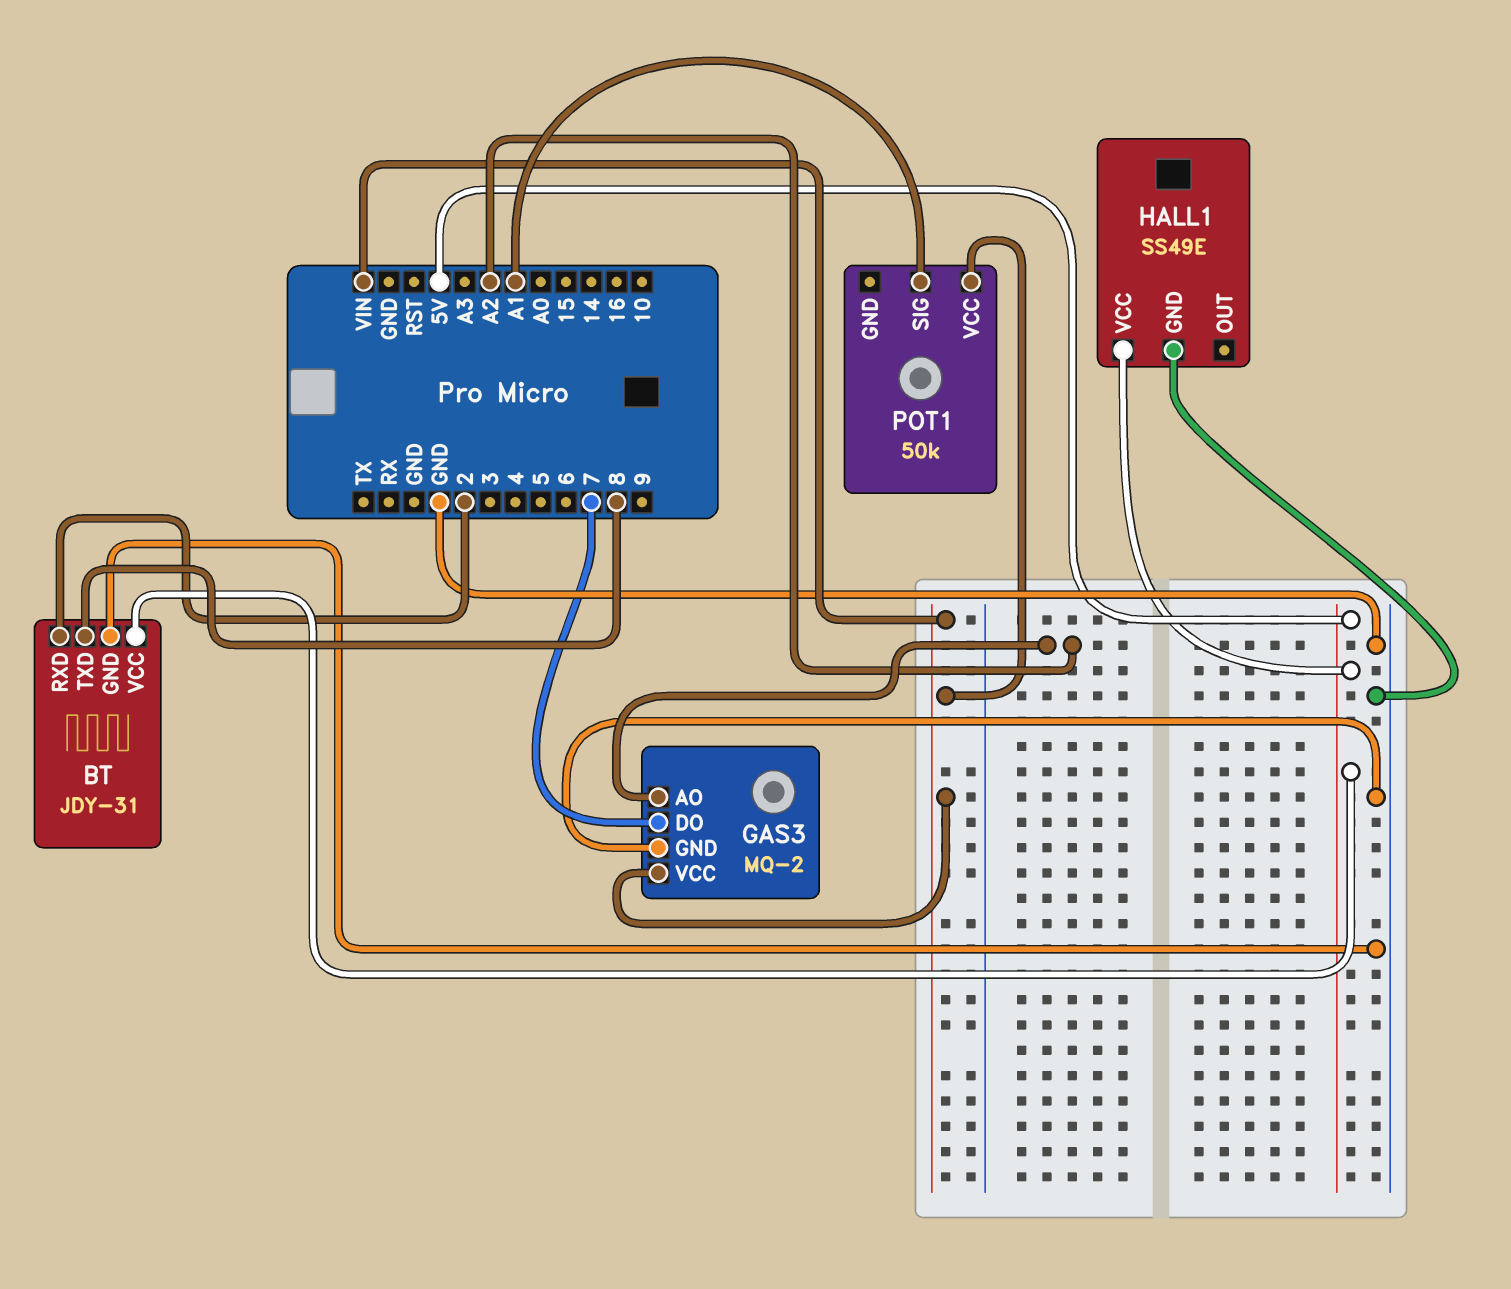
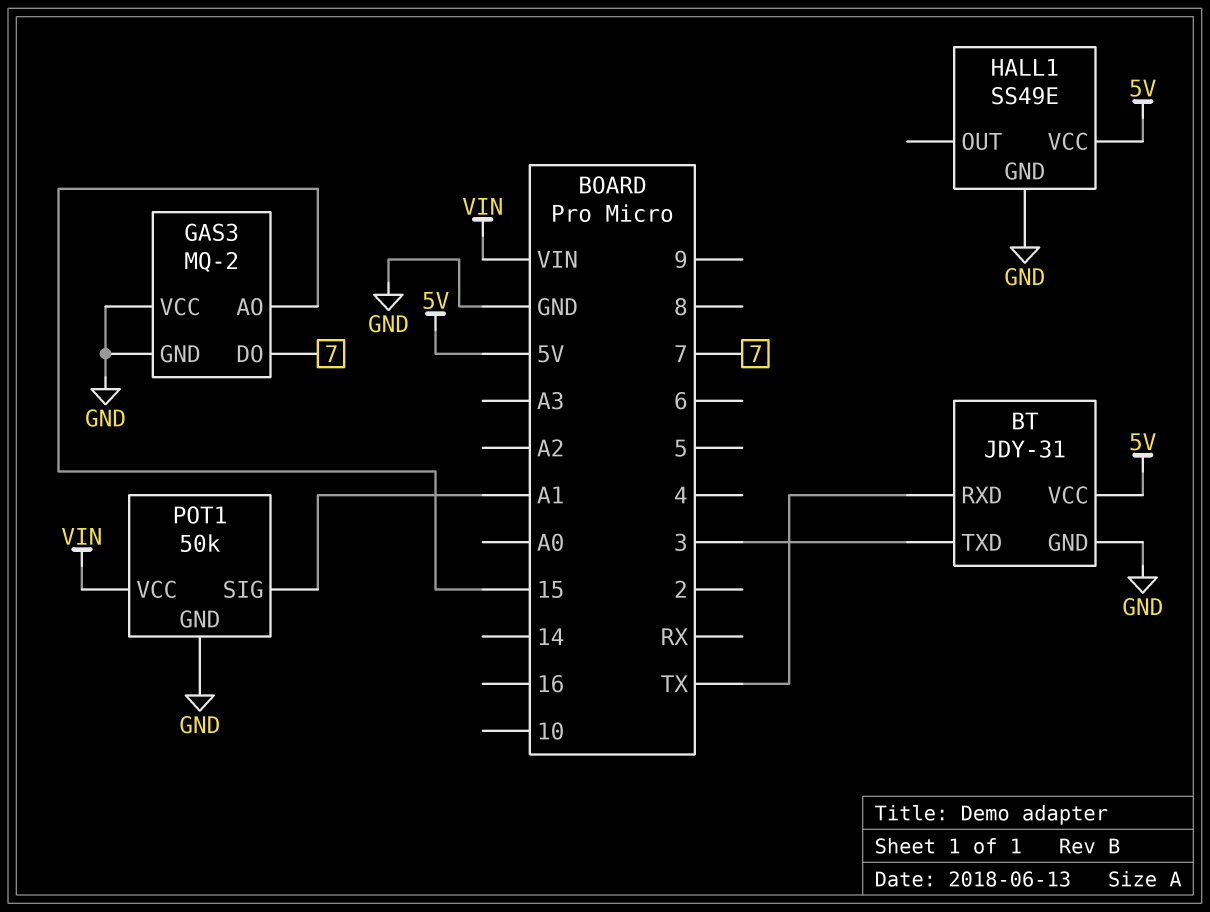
BT pin RXD: 2 -> TX
BT pin TXD: 8 -> 3
GAS3 pin AO: A2 -> 15
GAS3 pin VCC: VIN -> GND
POT1 pin GND: none -> GND

